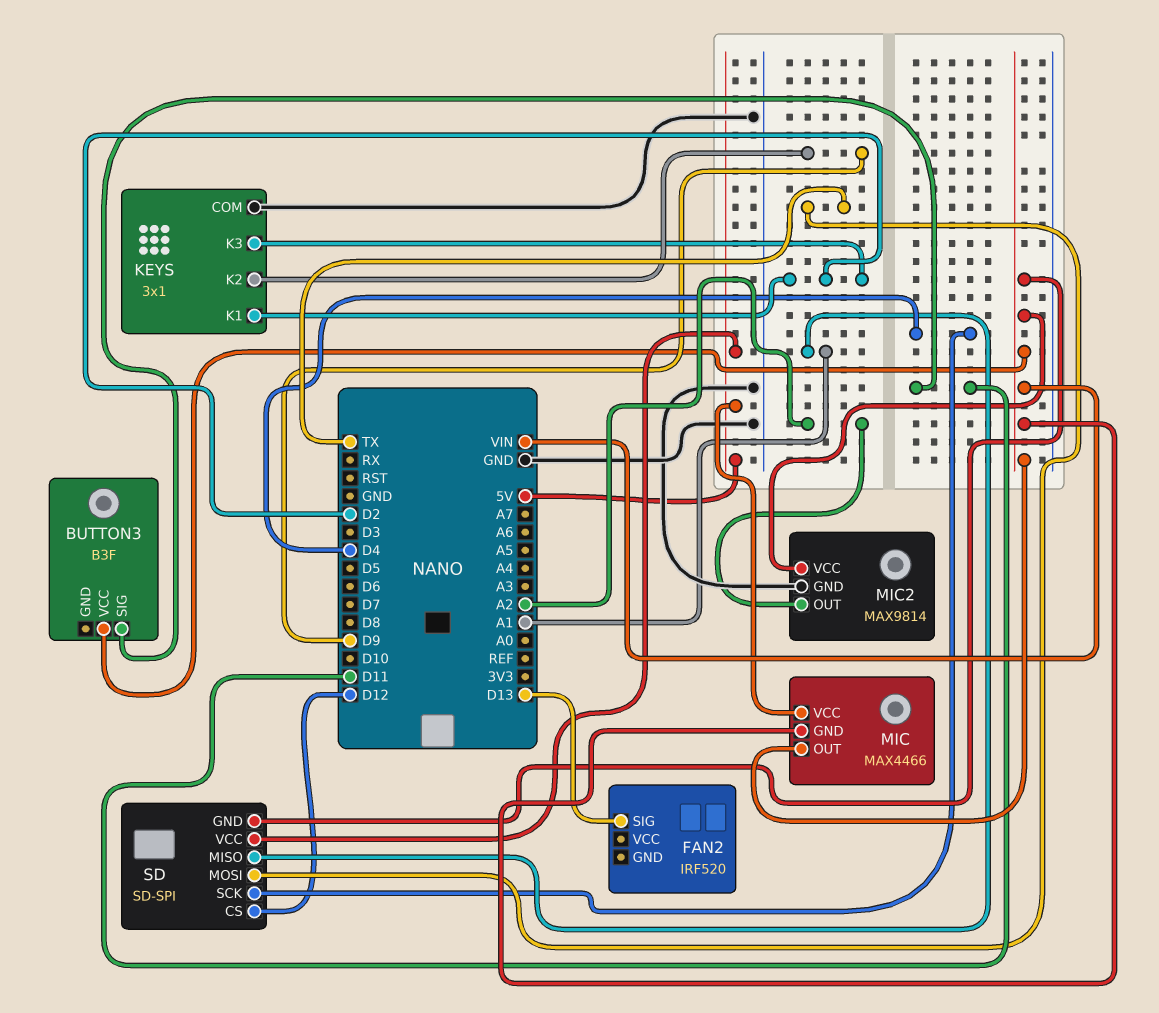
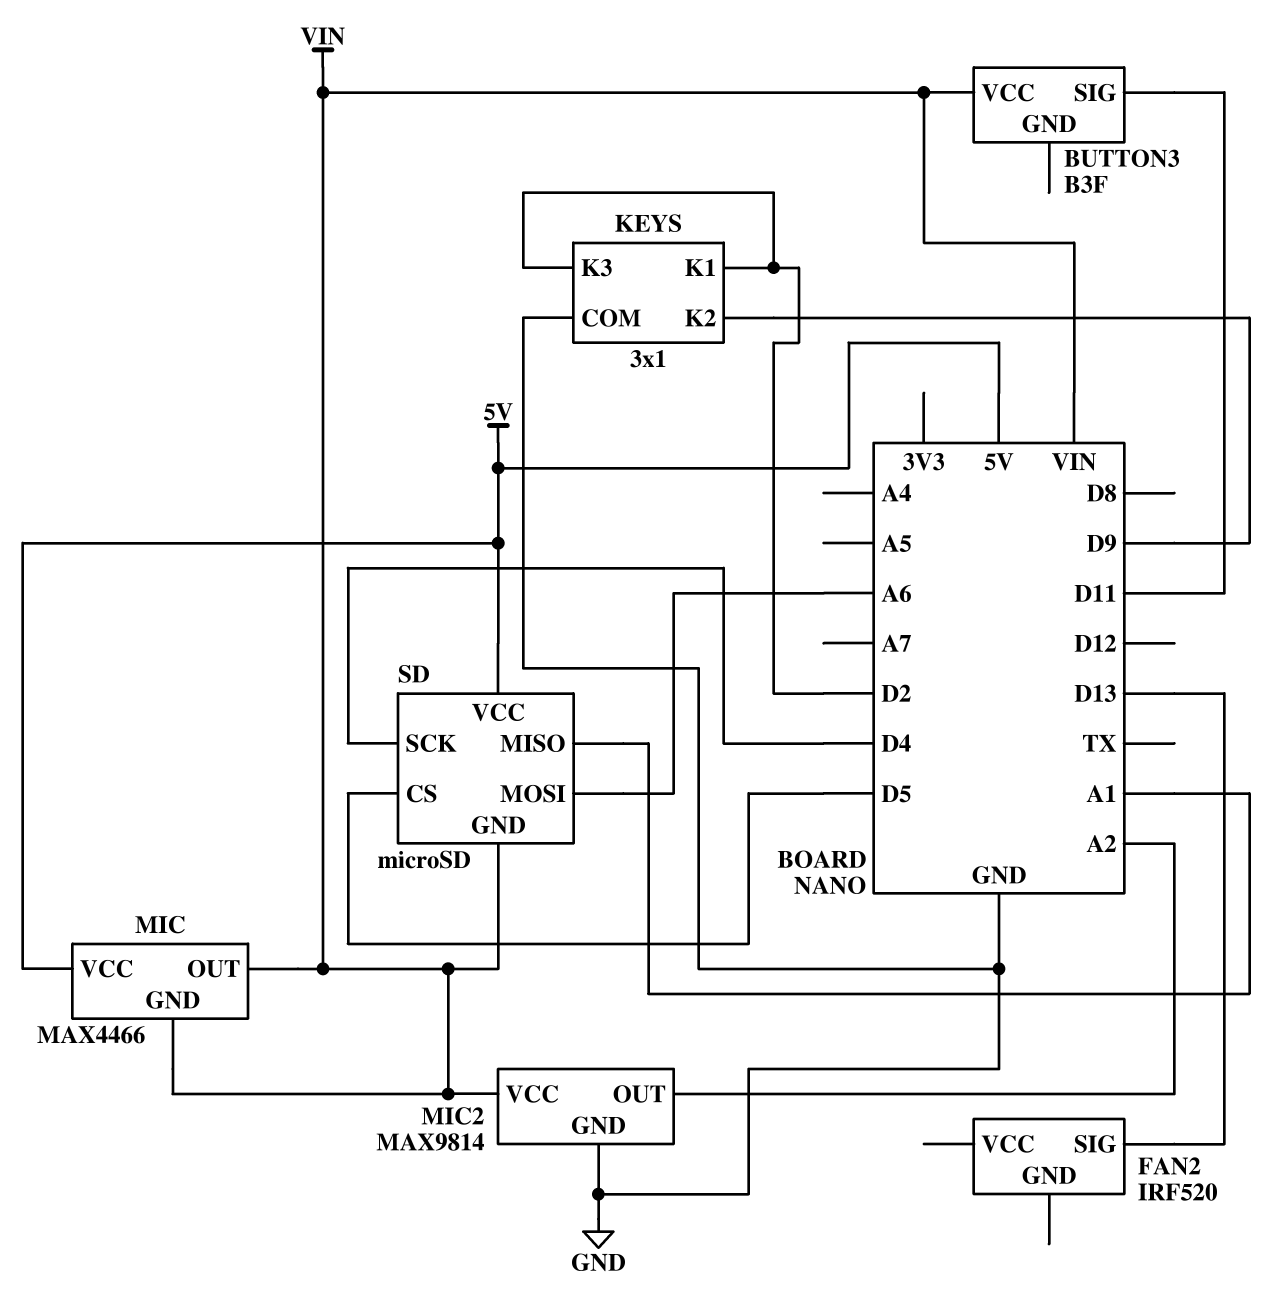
SD: SD-SPI -> microSD
SD pin CS: D12 -> D5
SD pin MOSI: TX -> A6

